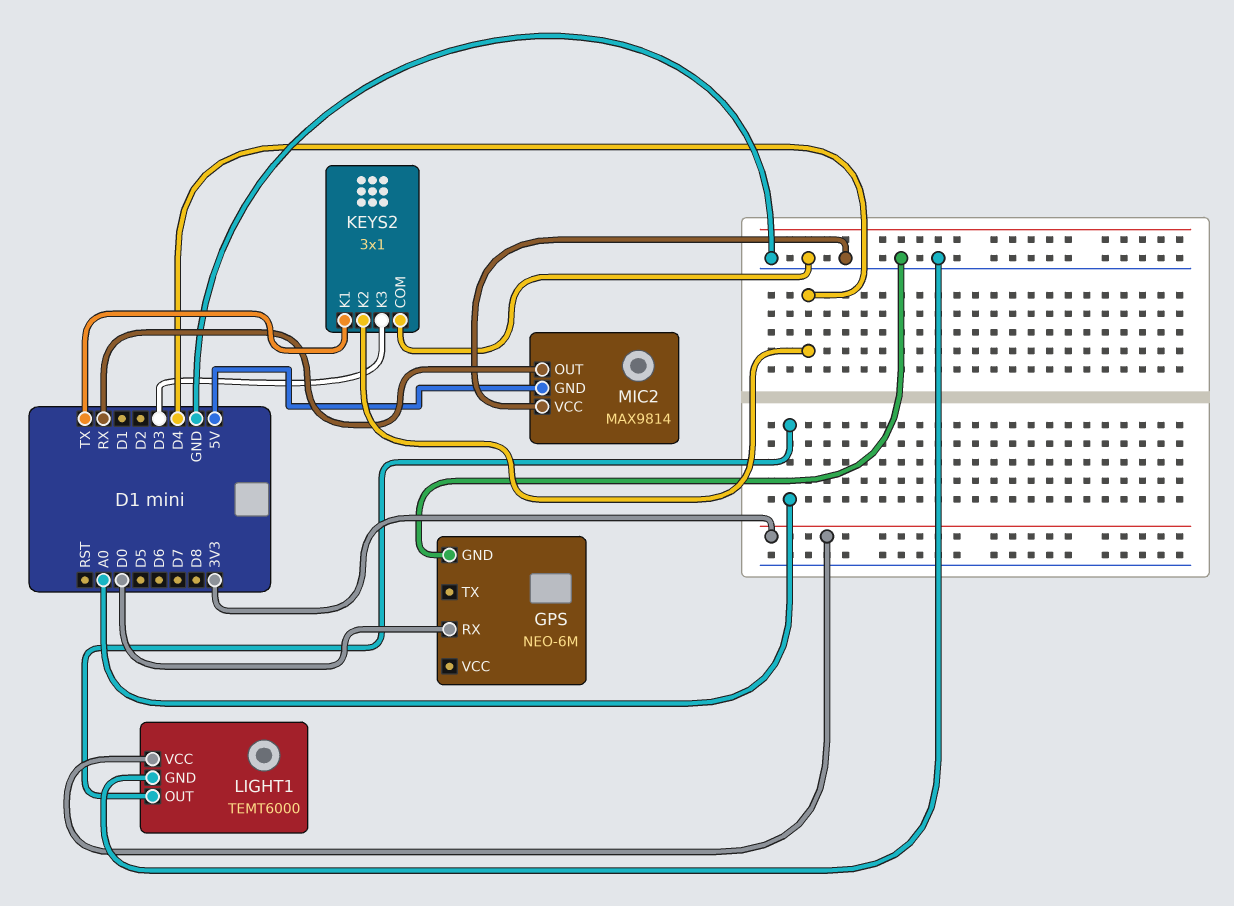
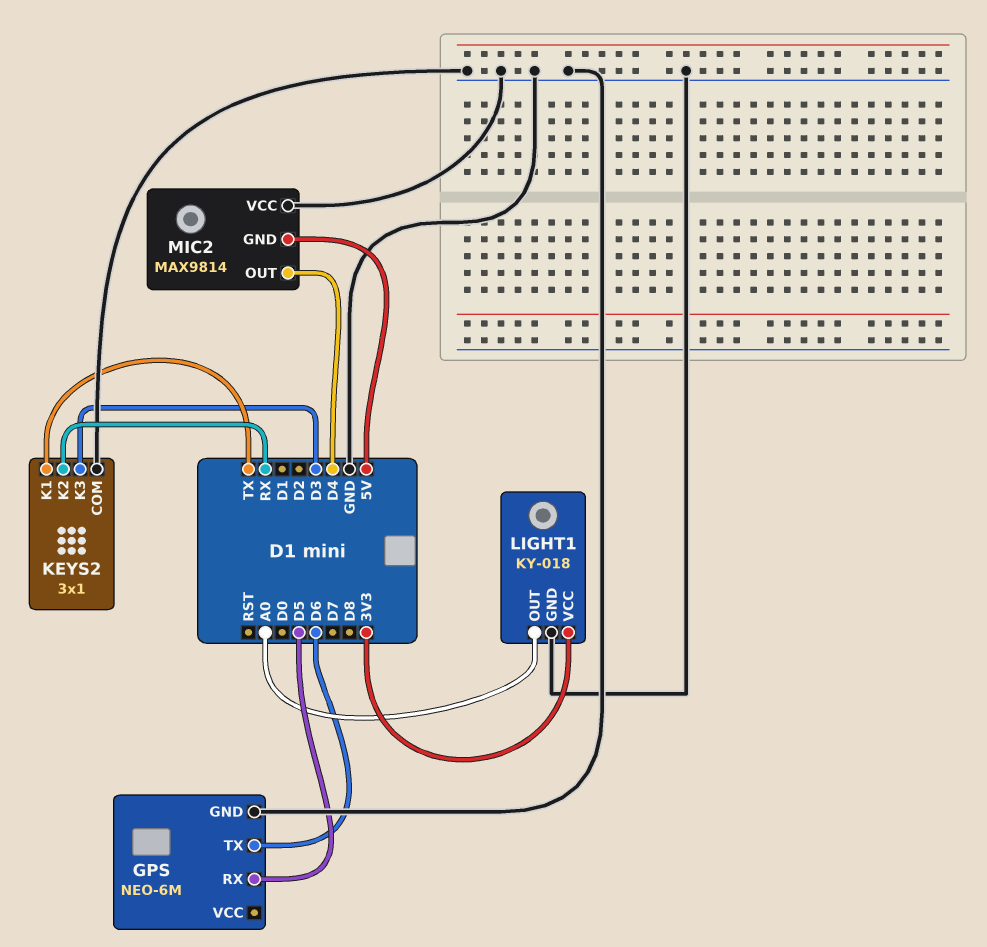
GPS pin RX: D0 -> D5
GPS pin TX: none -> D6
KEYS2 pin K2: D4 -> RX
LIGHT1: TEMT6000 -> KY-018
MIC2 pin OUT: RX -> D4

